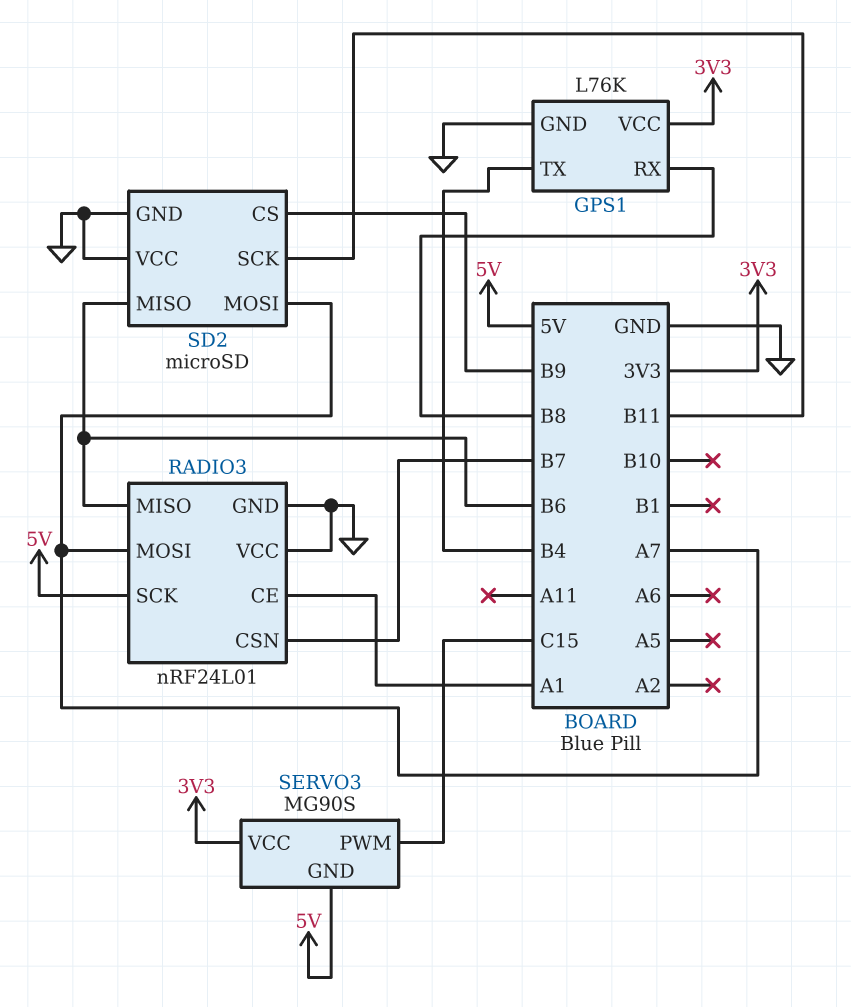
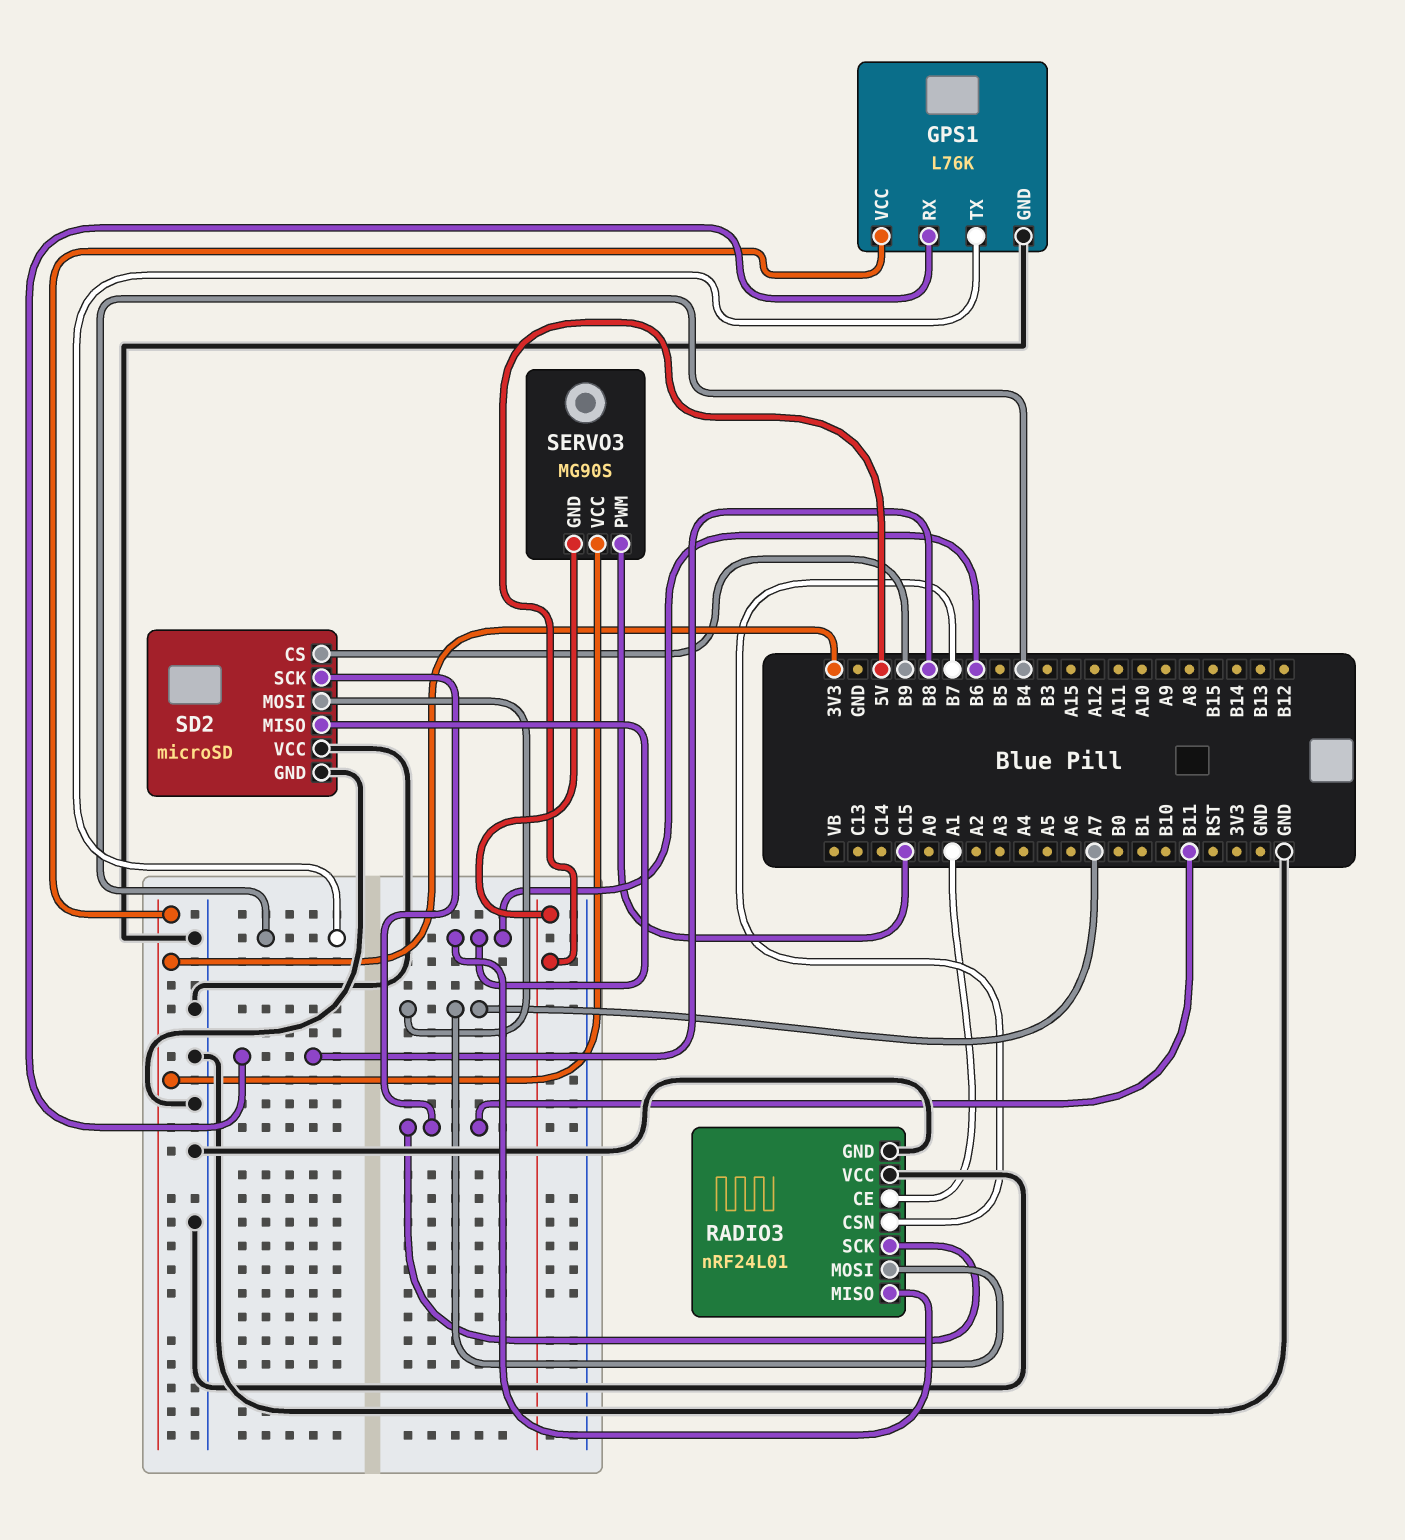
RADIO3 pin SCK: 5V -> B11

